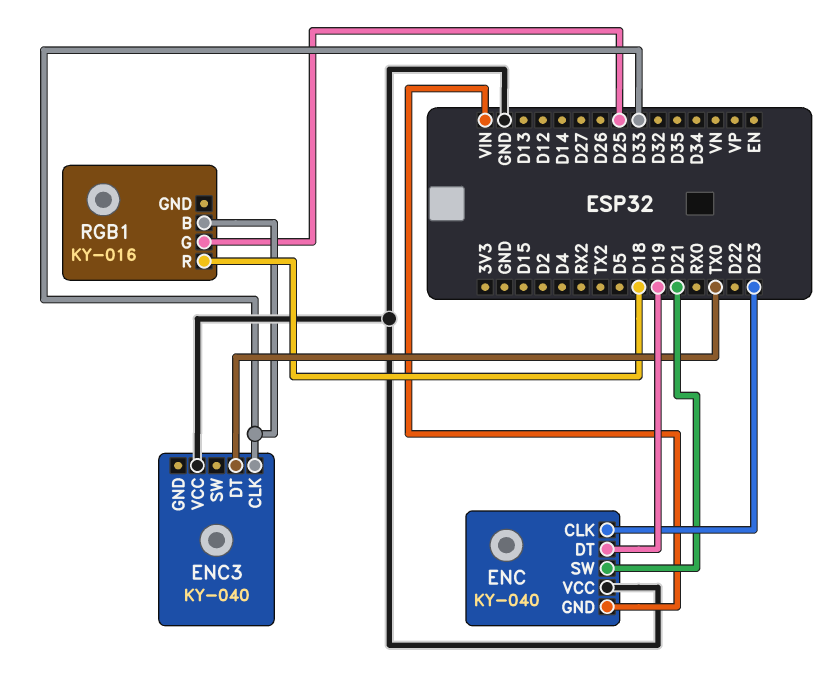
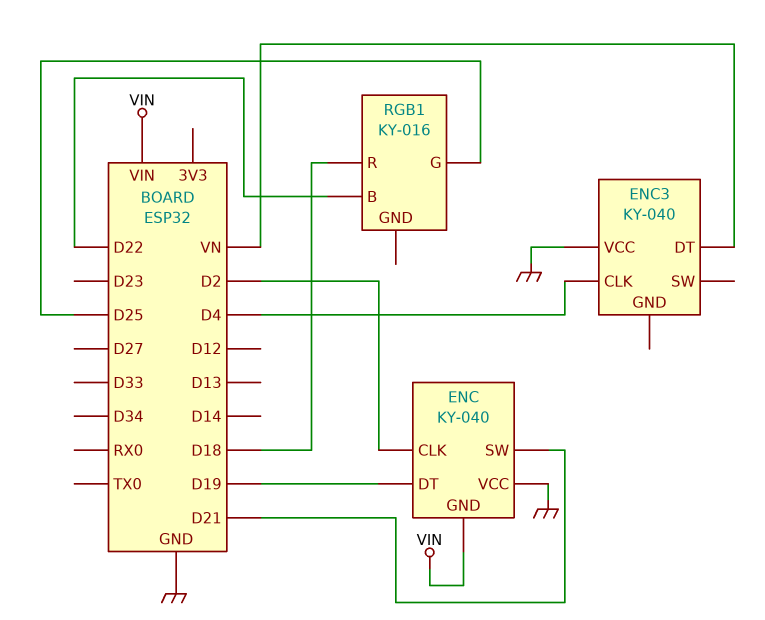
ENC pin CLK: D23 -> D2
ENC3 pin CLK: D33 -> D4
ENC3 pin DT: TX0 -> VN
RGB1 pin B: D33 -> D22

